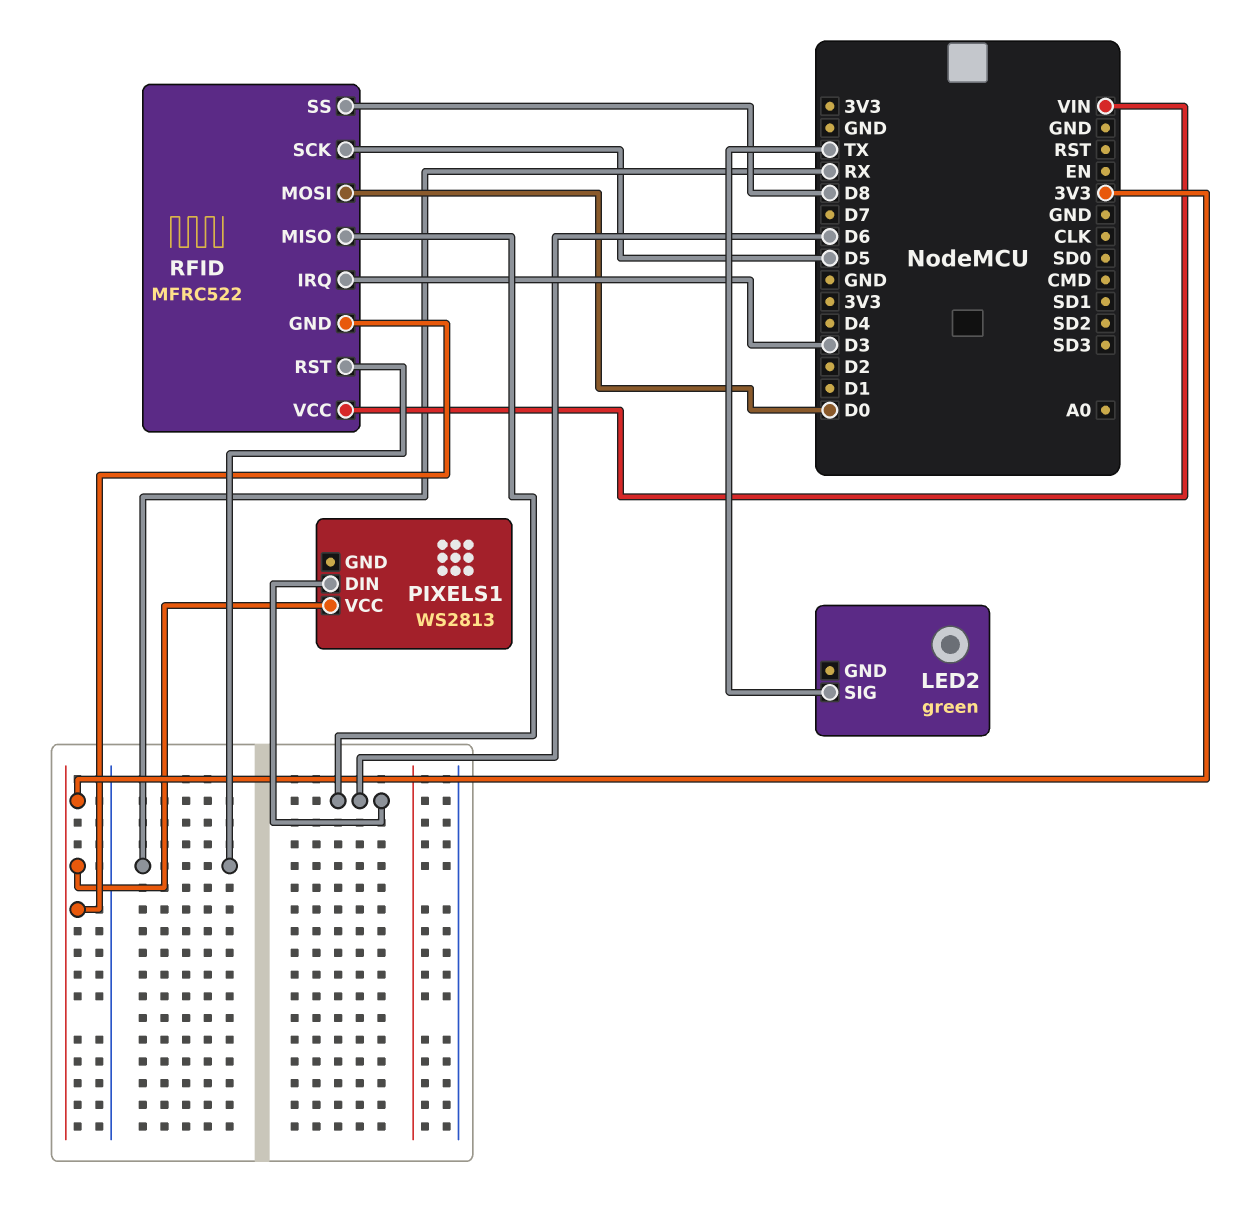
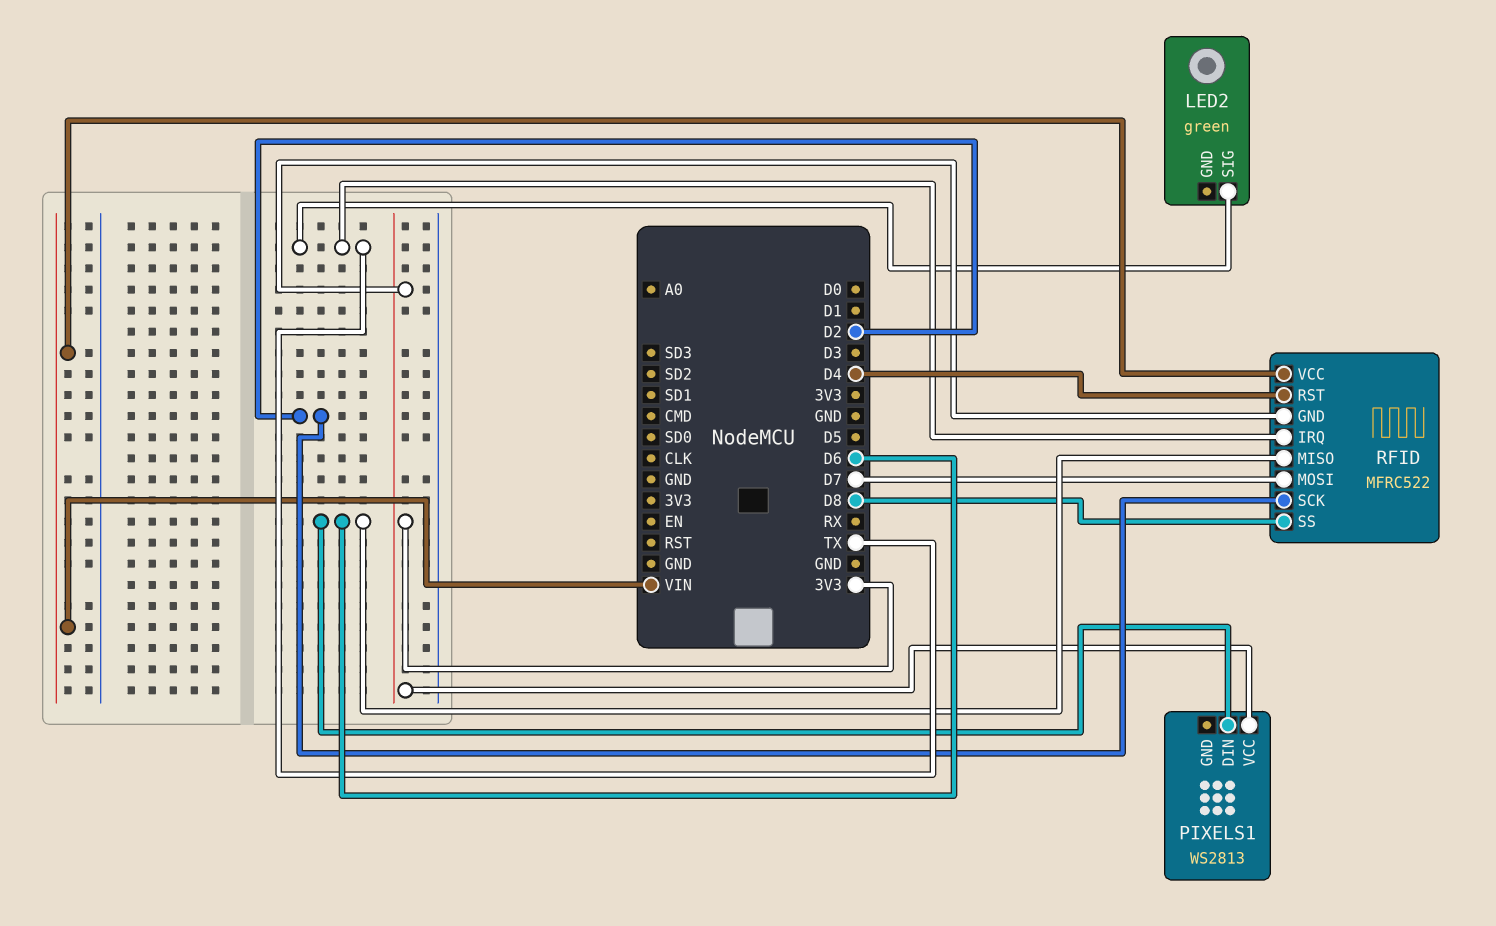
RFID pin IRQ: D3 -> TX
RFID pin MOSI: D0 -> D7
RFID pin RST: RX -> D4
RFID pin SCK: D5 -> D2

